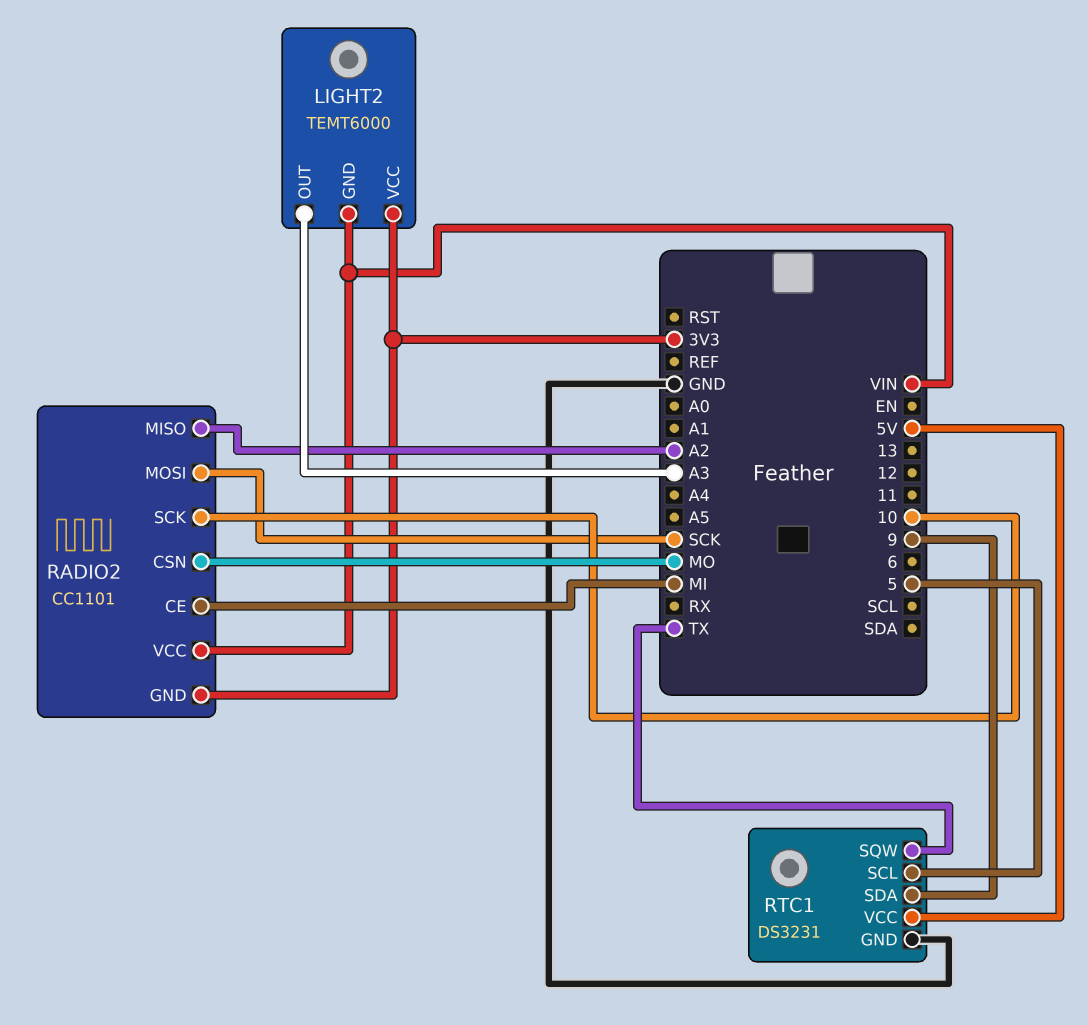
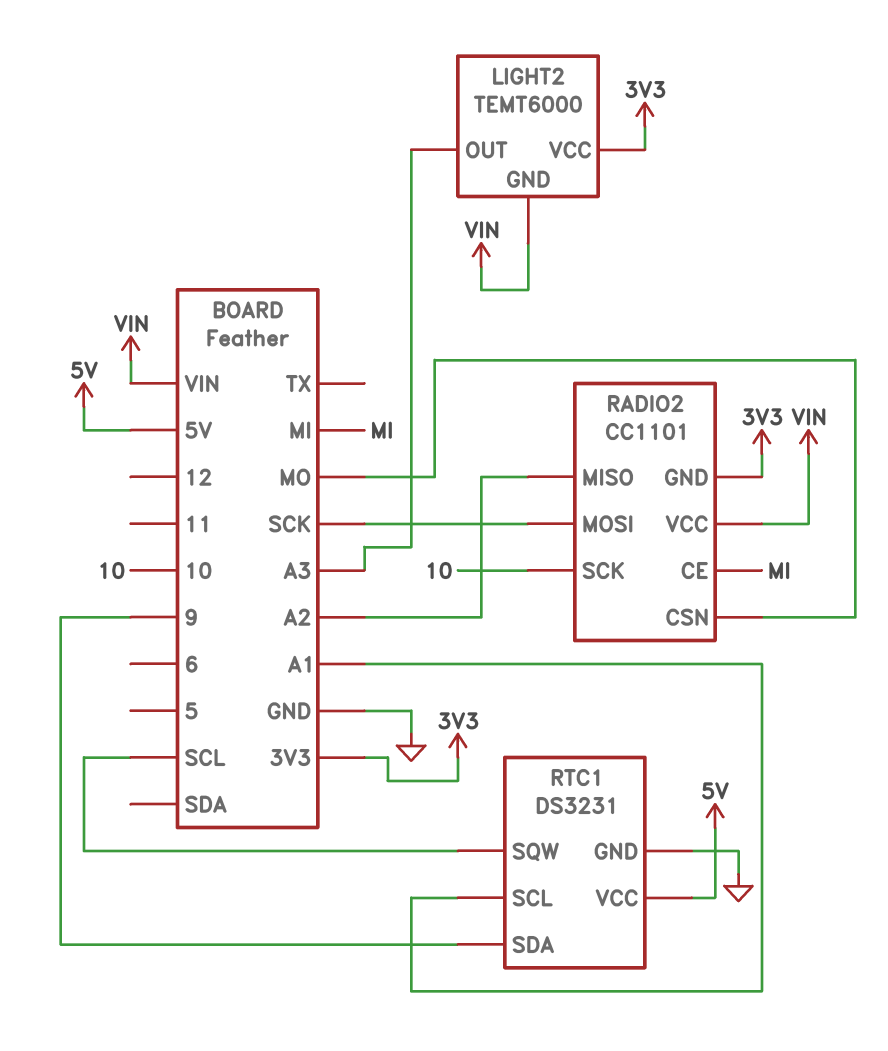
RTC1 pin SCL: 5 -> A1
RTC1 pin SQW: TX -> SCL

